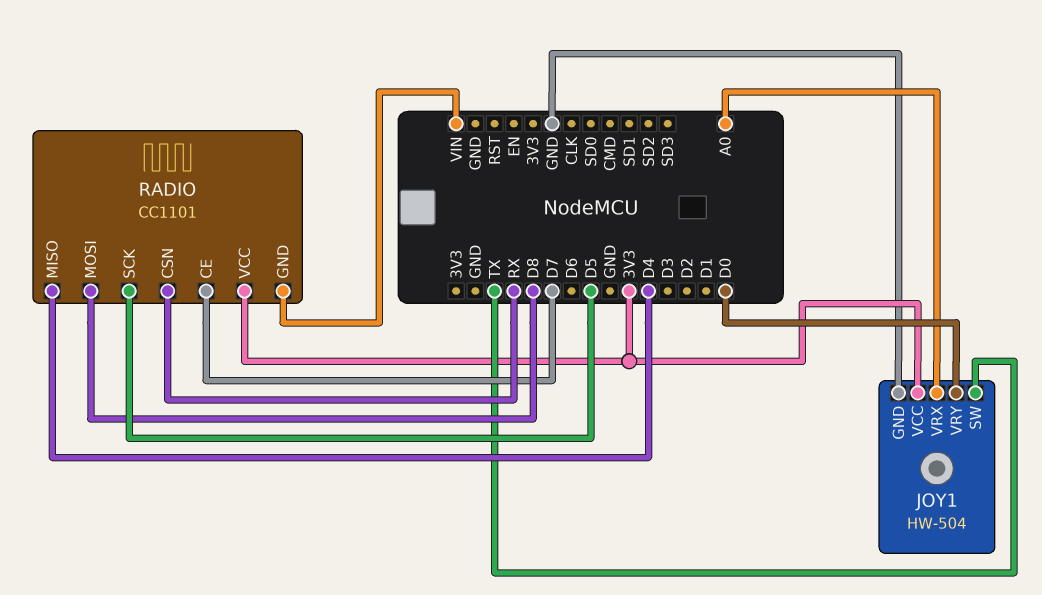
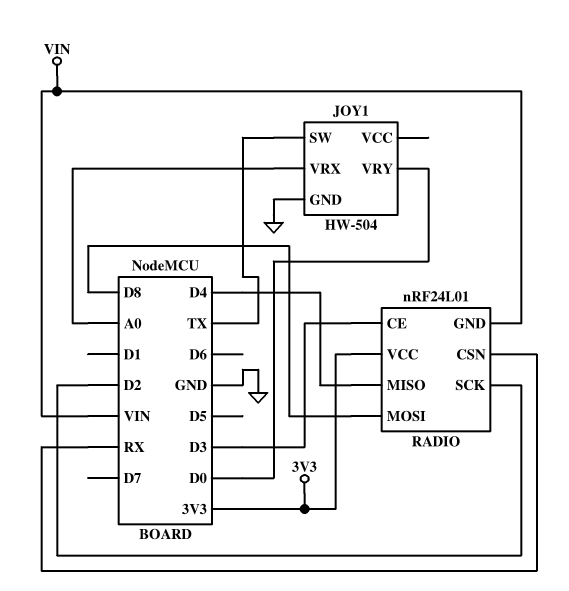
JOY1 pin VCC: 3V3 -> none
RADIO: CC1101 -> nRF24L01
RADIO pin CE: D7 -> D3
RADIO pin SCK: D5 -> D2

